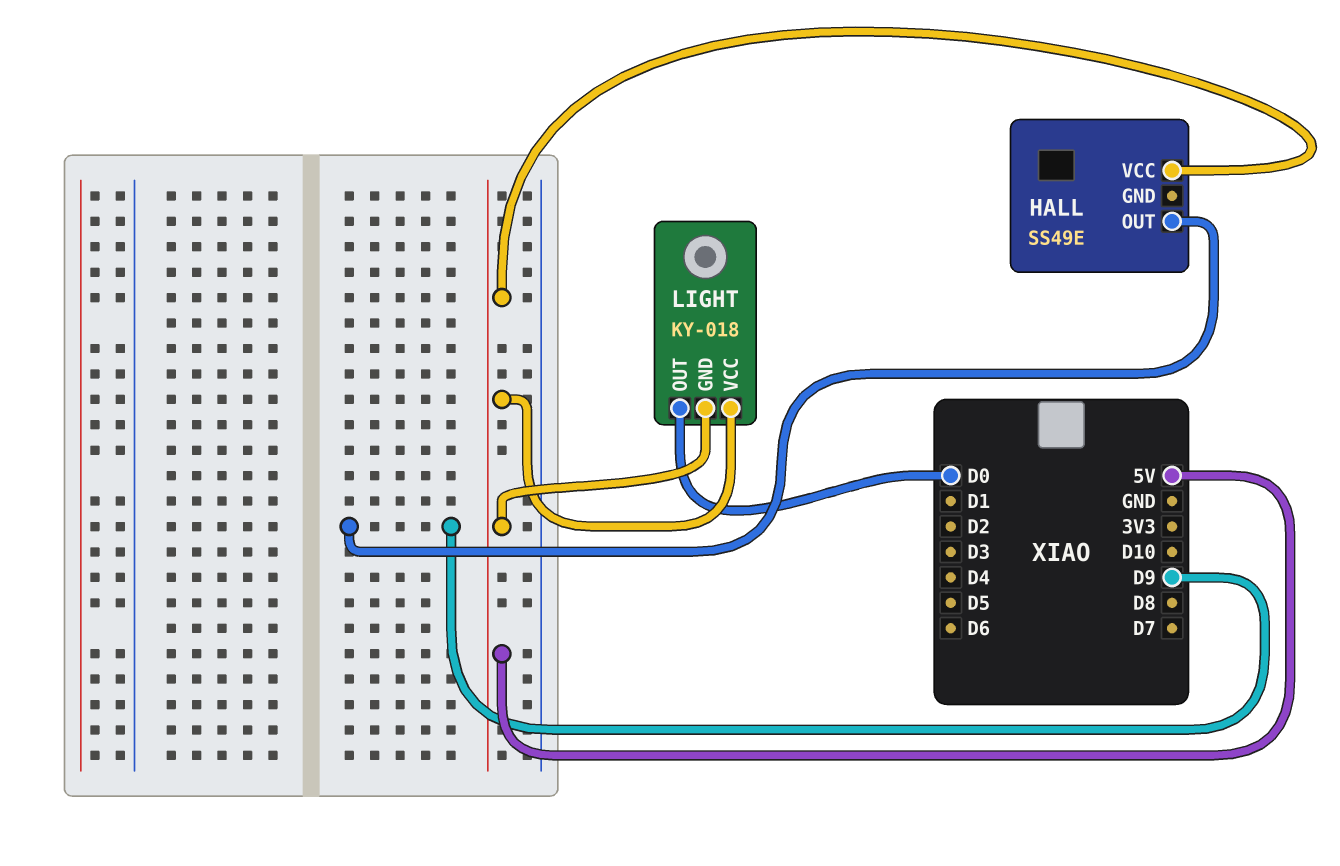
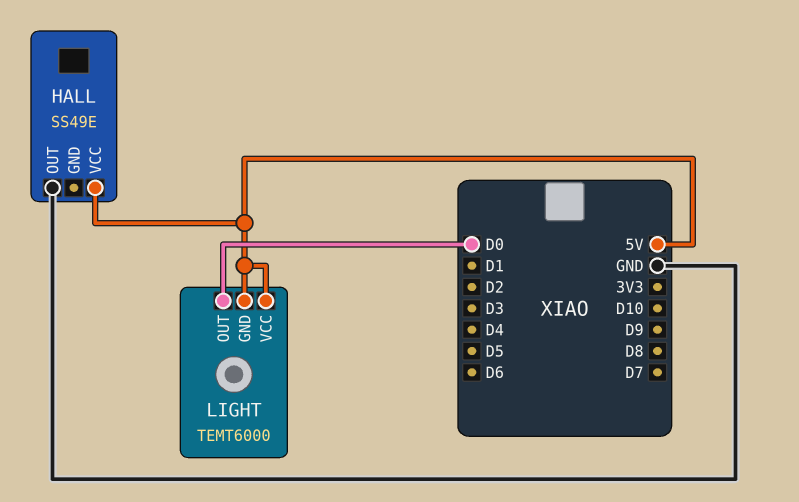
HALL pin OUT: D9 -> GND
LIGHT: KY-018 -> TEMT6000

